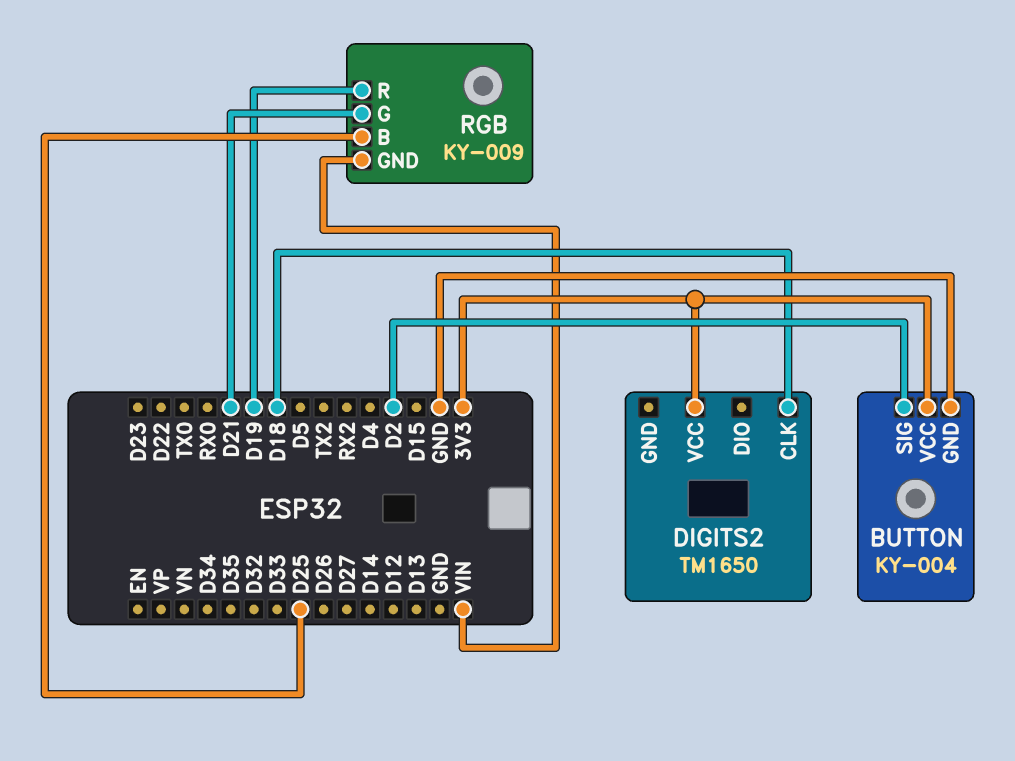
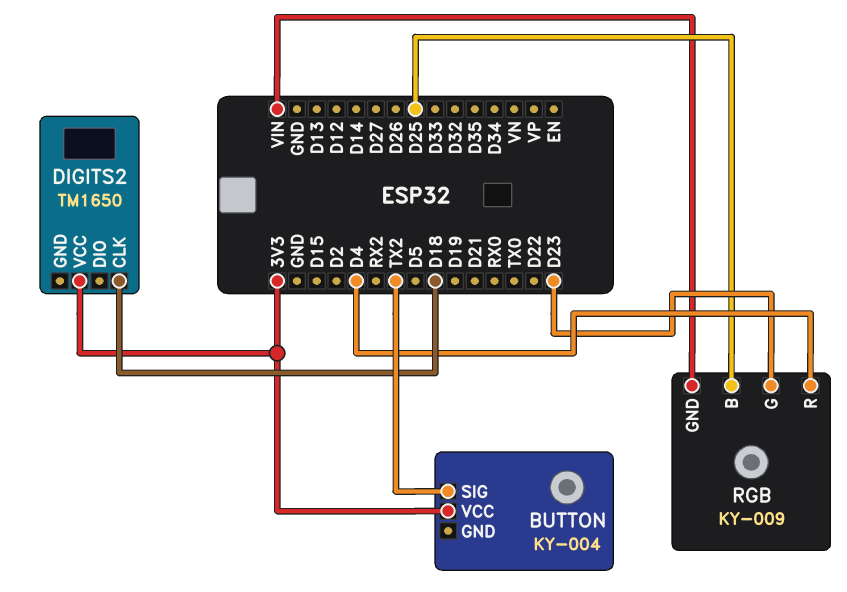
BUTTON pin GND: GND -> none
BUTTON pin SIG: D2 -> TX2
RGB pin G: D21 -> D23
RGB pin R: D19 -> D4

